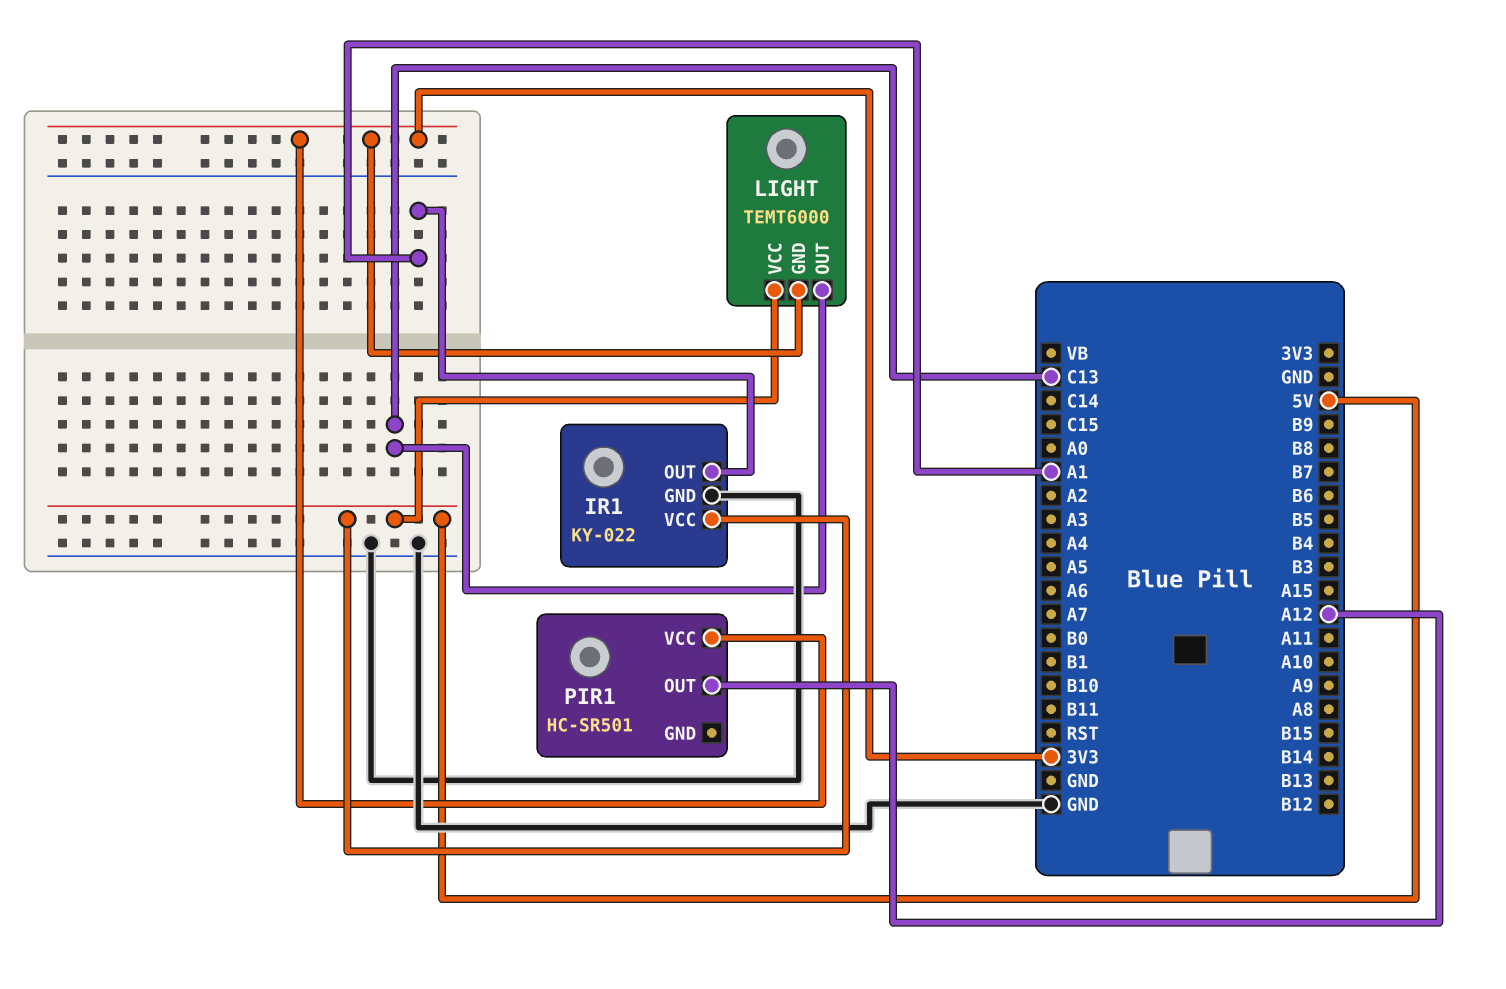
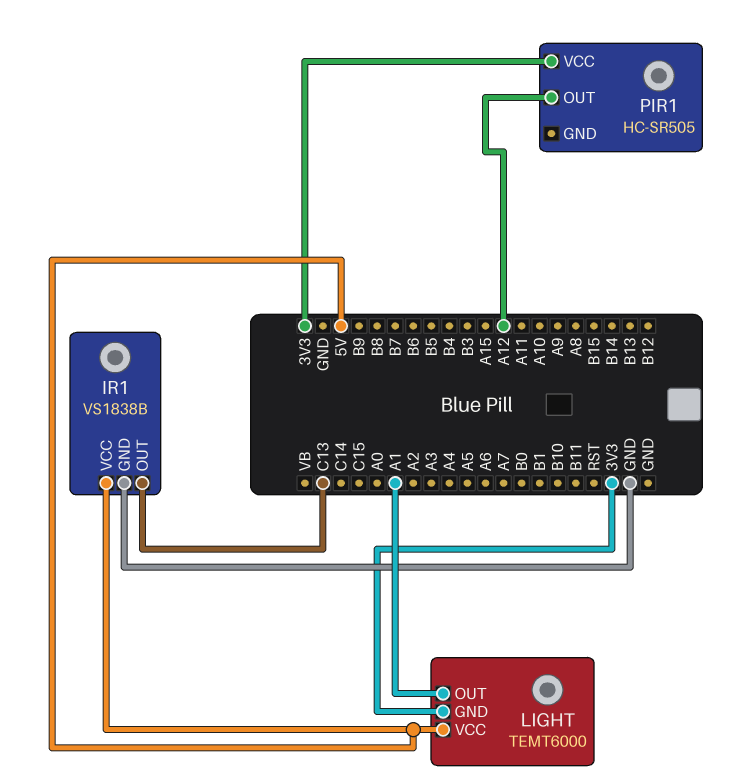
IR1: KY-022 -> VS1838B
IR1 pin OUT: A1 -> C13
LIGHT pin OUT: C13 -> A1
PIR1: HC-SR501 -> HC-SR505

